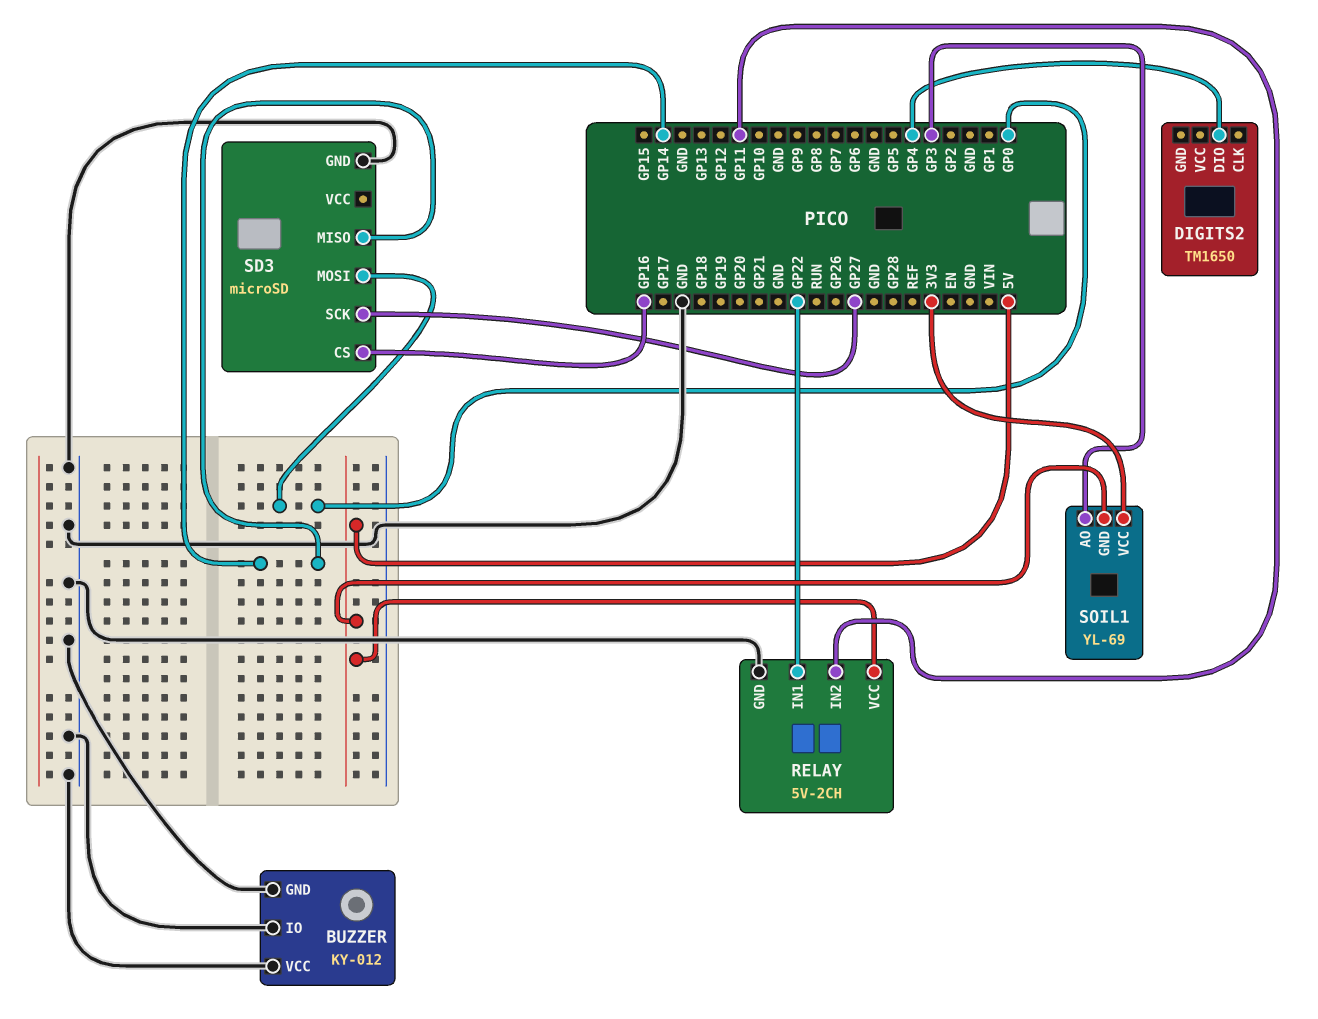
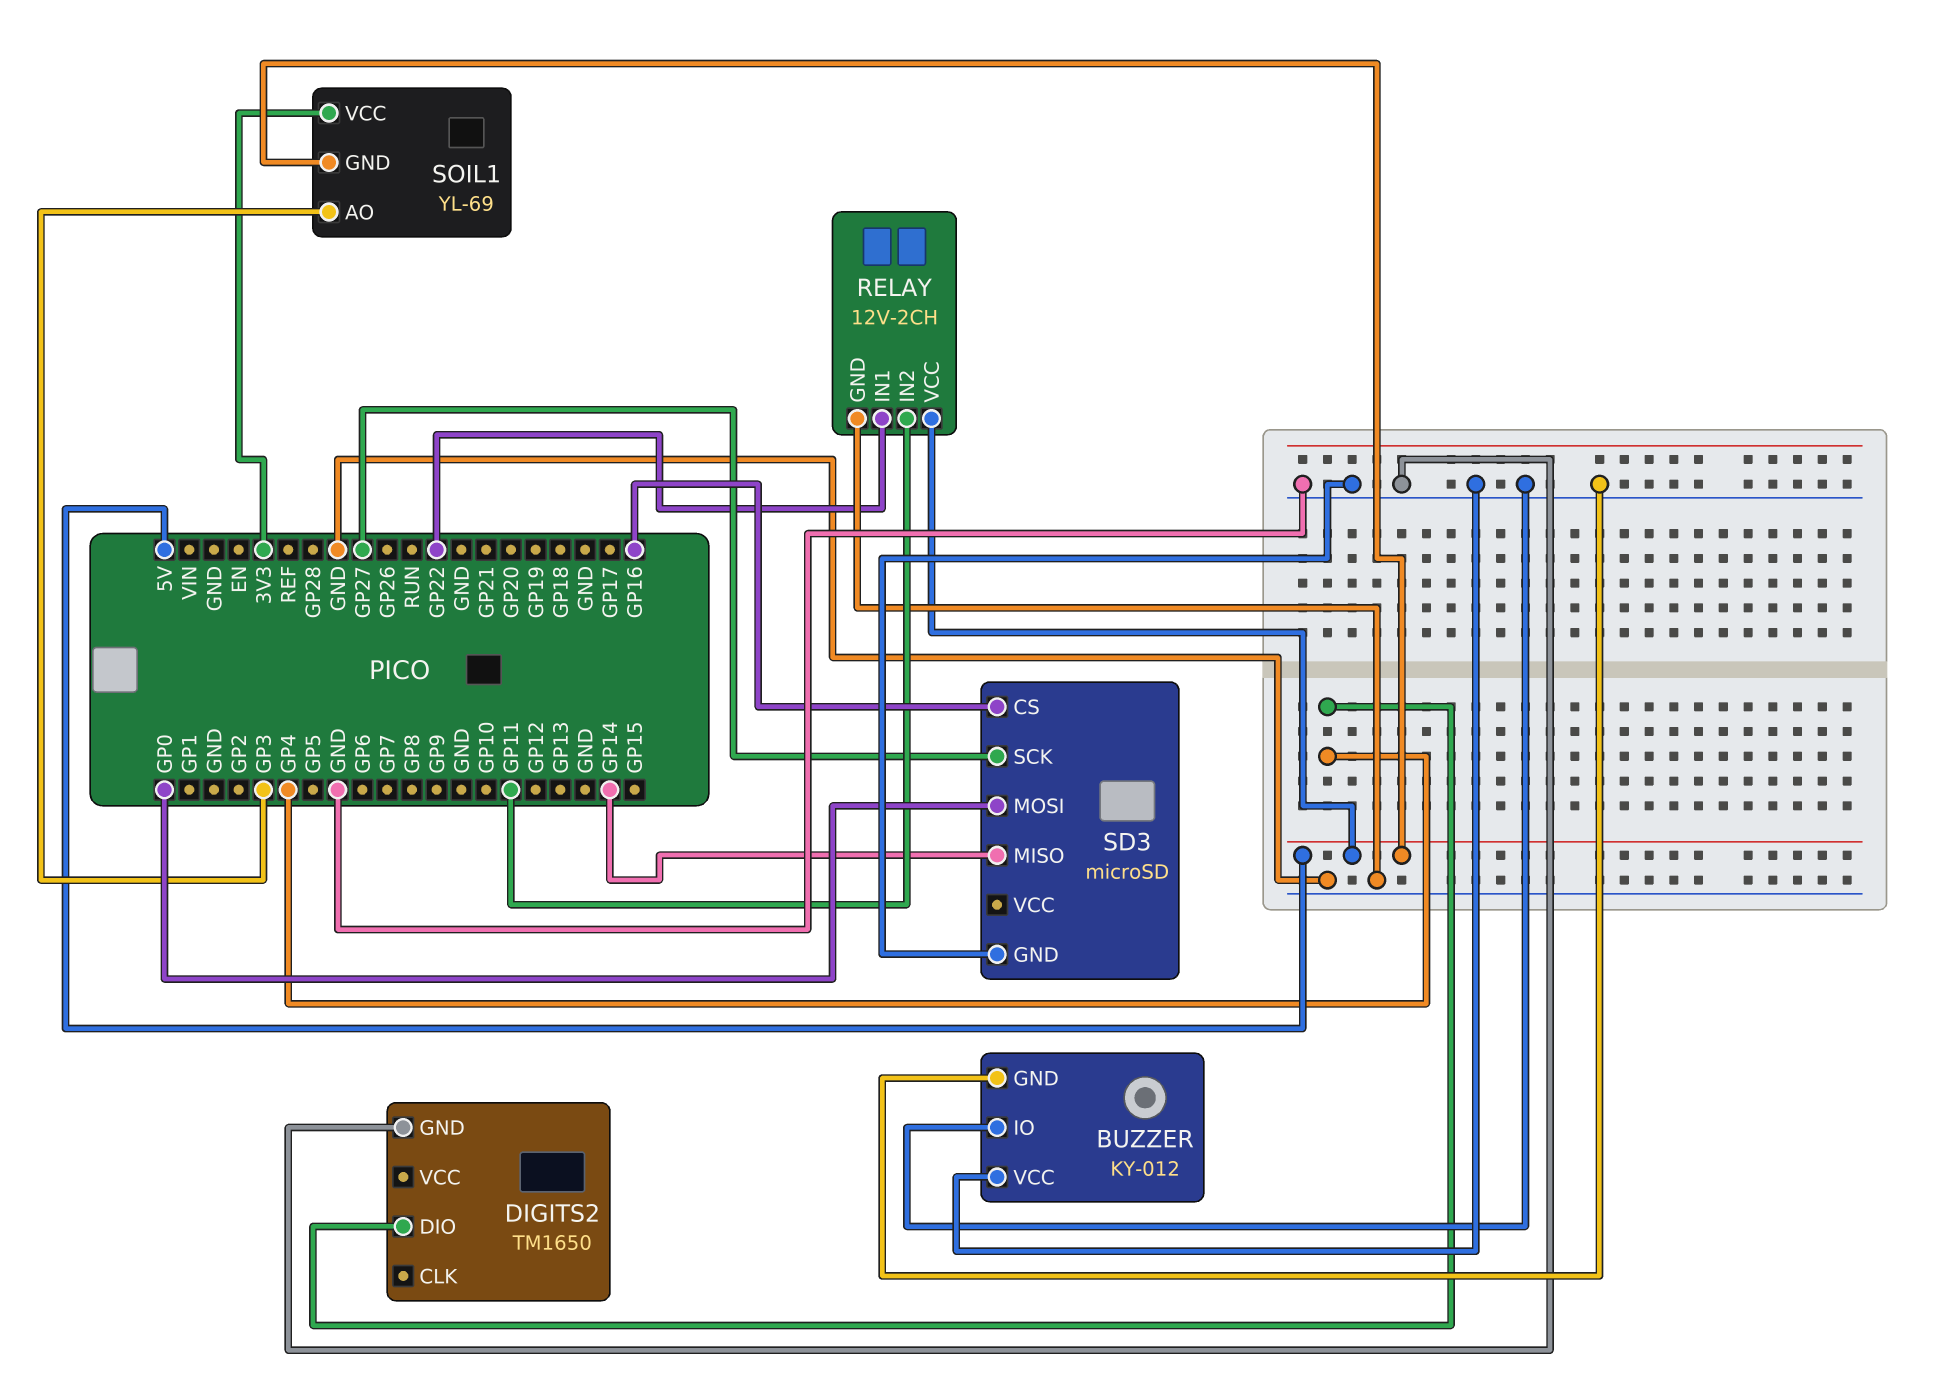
DIGITS2 pin GND: none -> GND
RELAY: 5V-2CH -> 12V-2CH

